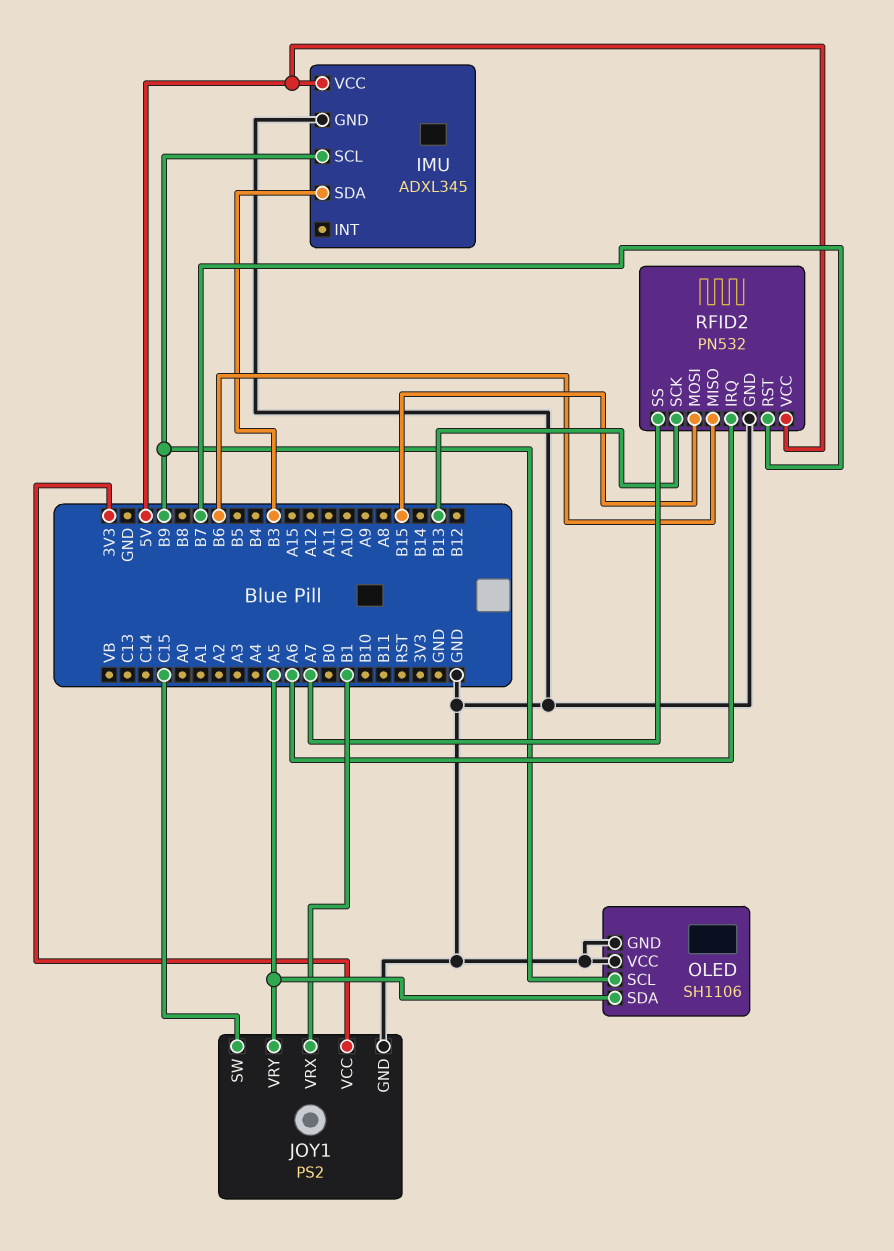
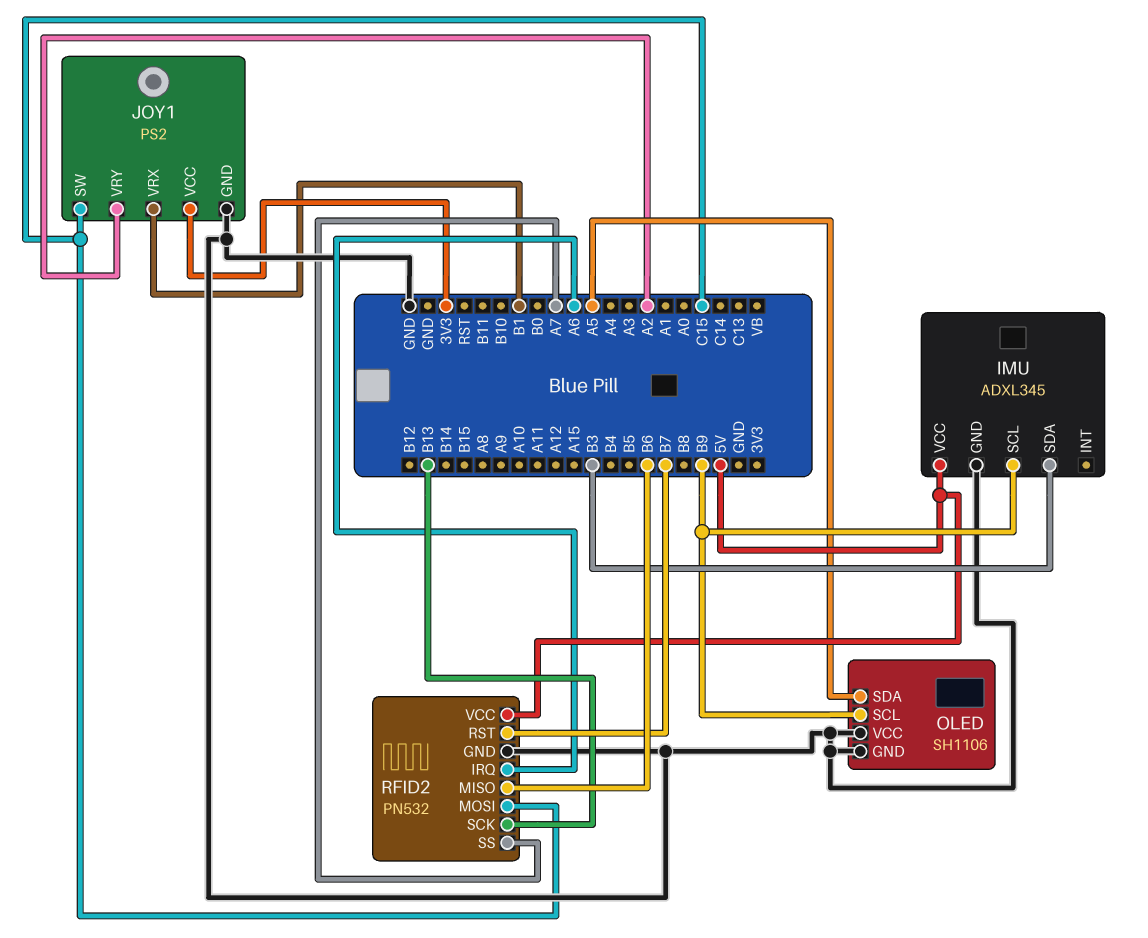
JOY1 pin VRY: A5 -> A2
RFID2 pin MOSI: B15 -> C15

